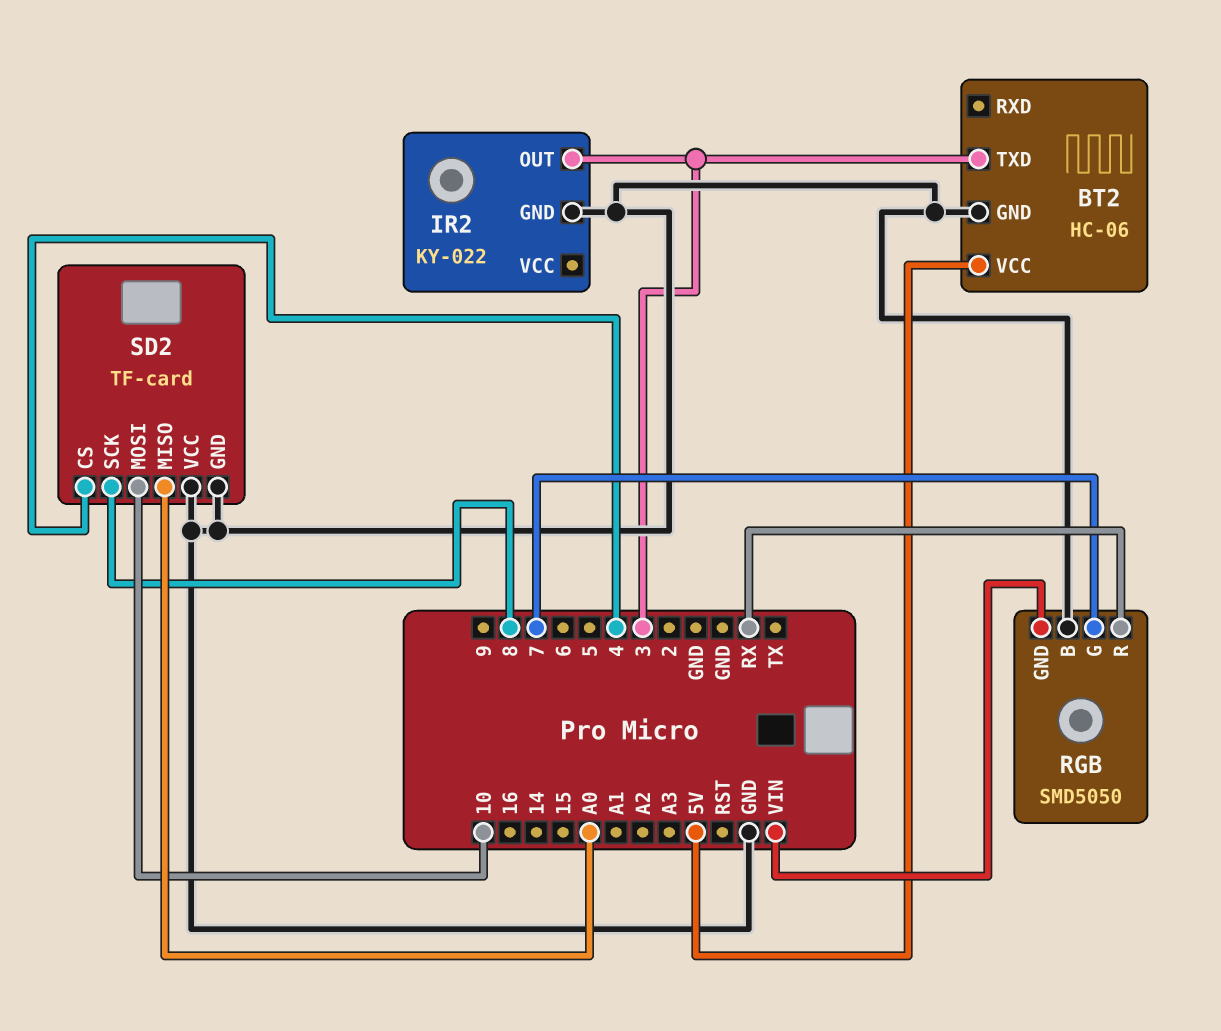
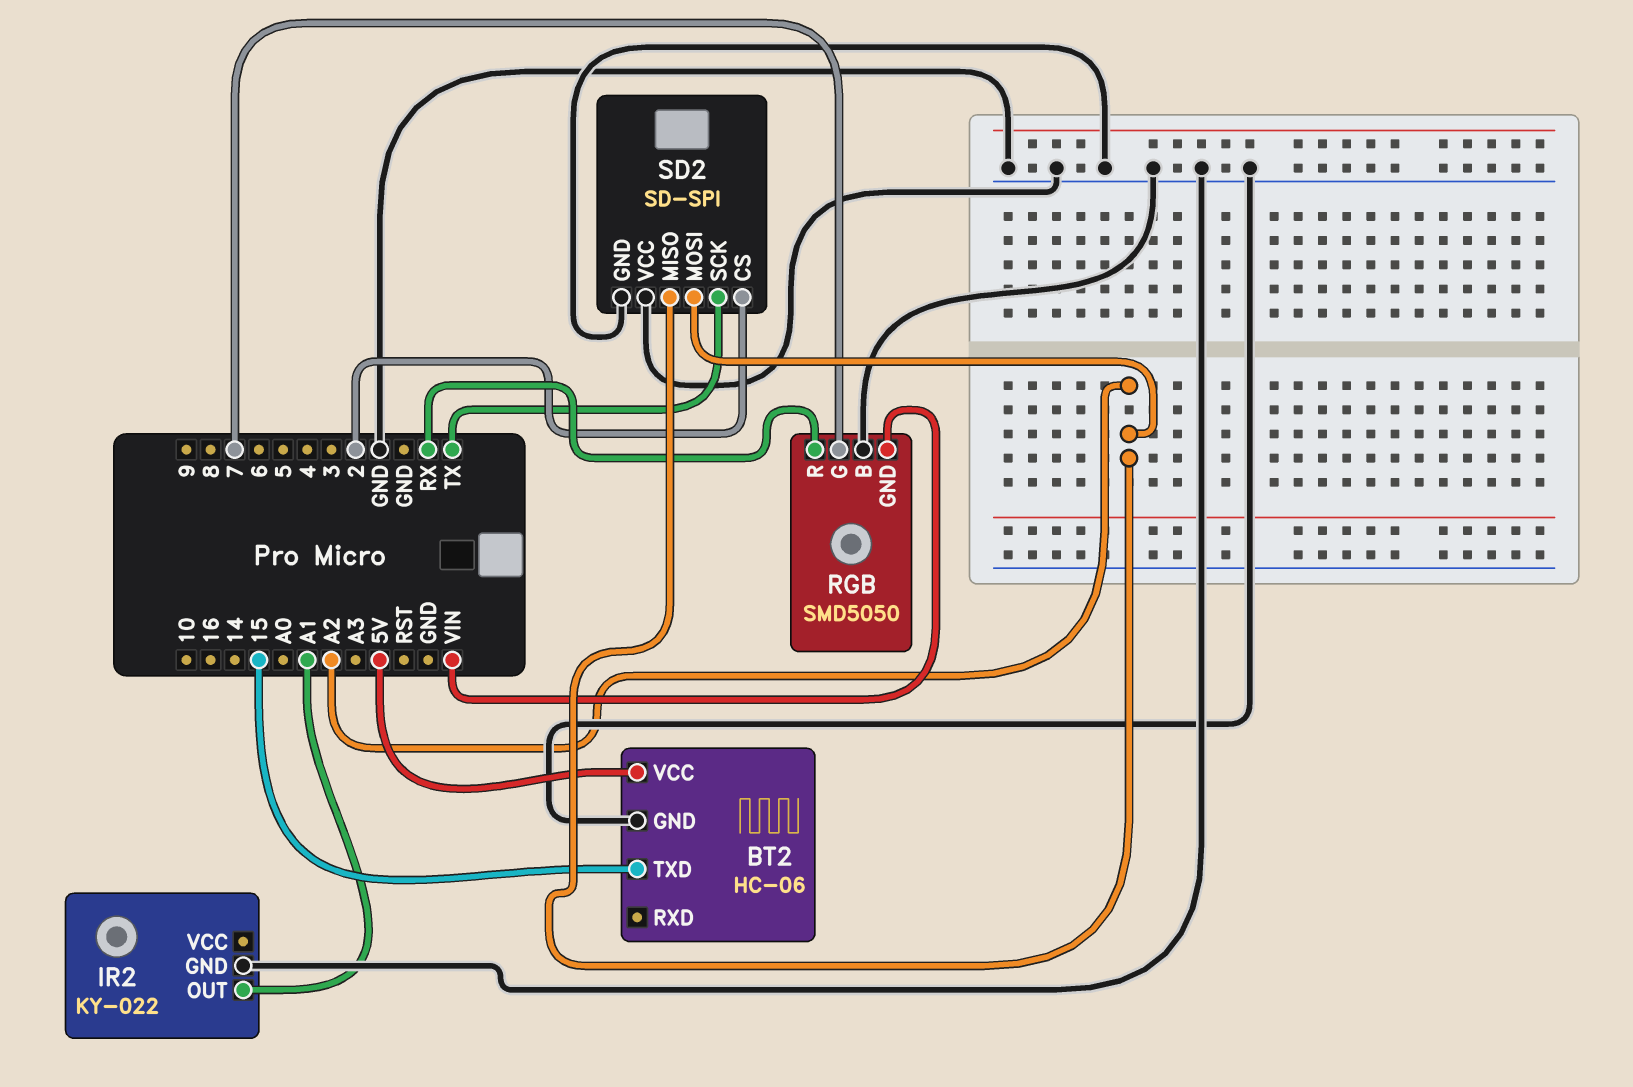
BT2 pin TXD: 3 -> 15
IR2 pin OUT: 3 -> A1
SD2: TF-card -> SD-SPI
SD2 pin CS: 4 -> 2
SD2 pin MISO: A0 -> A2
SD2 pin MOSI: 10 -> A2
SD2 pin SCK: 8 -> TX

